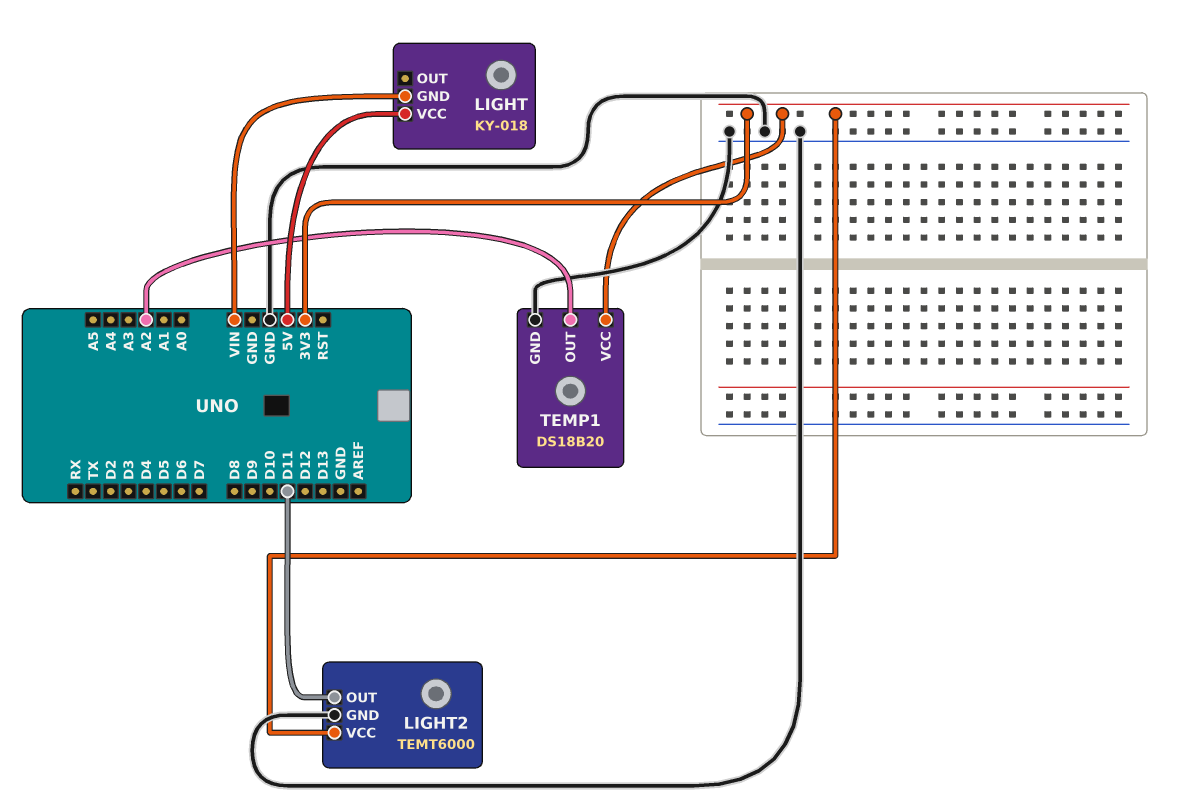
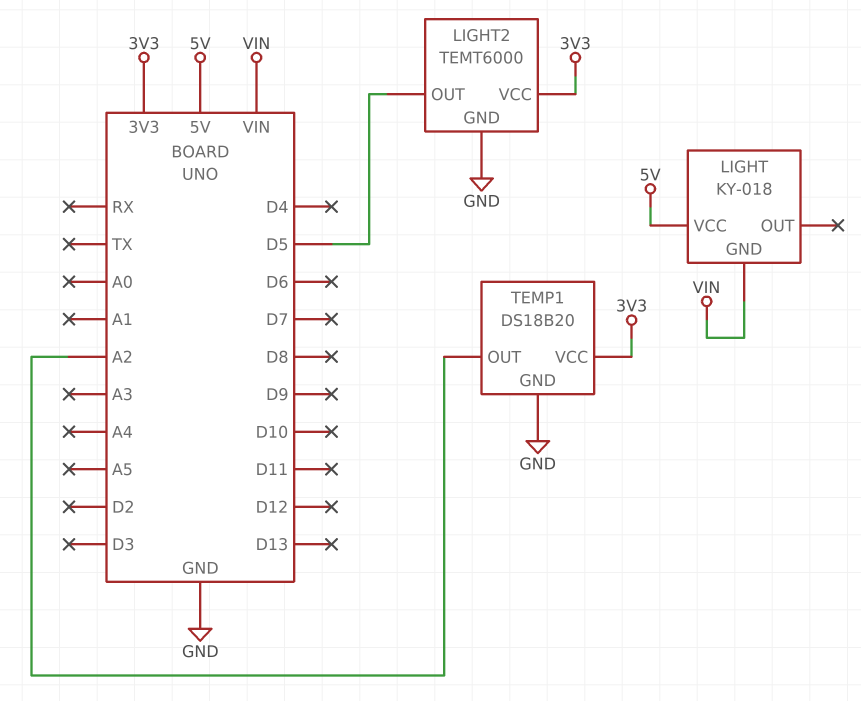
LIGHT2 pin OUT: D11 -> D5

